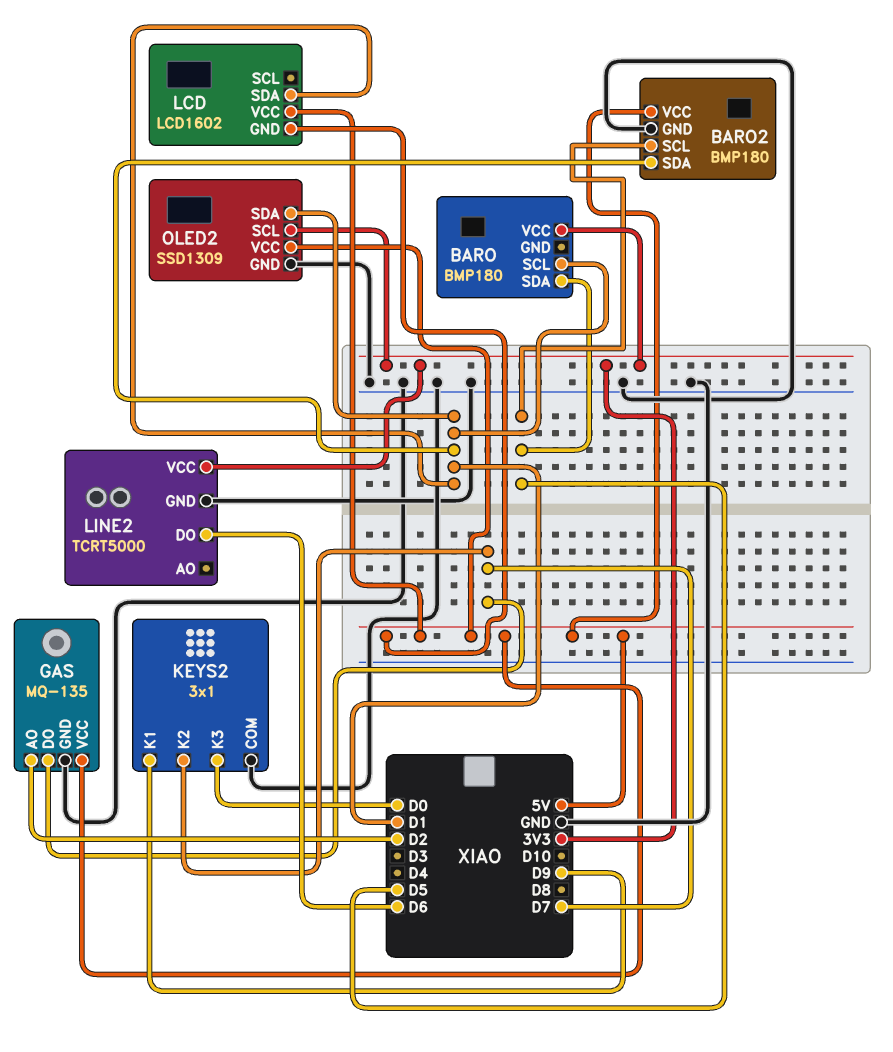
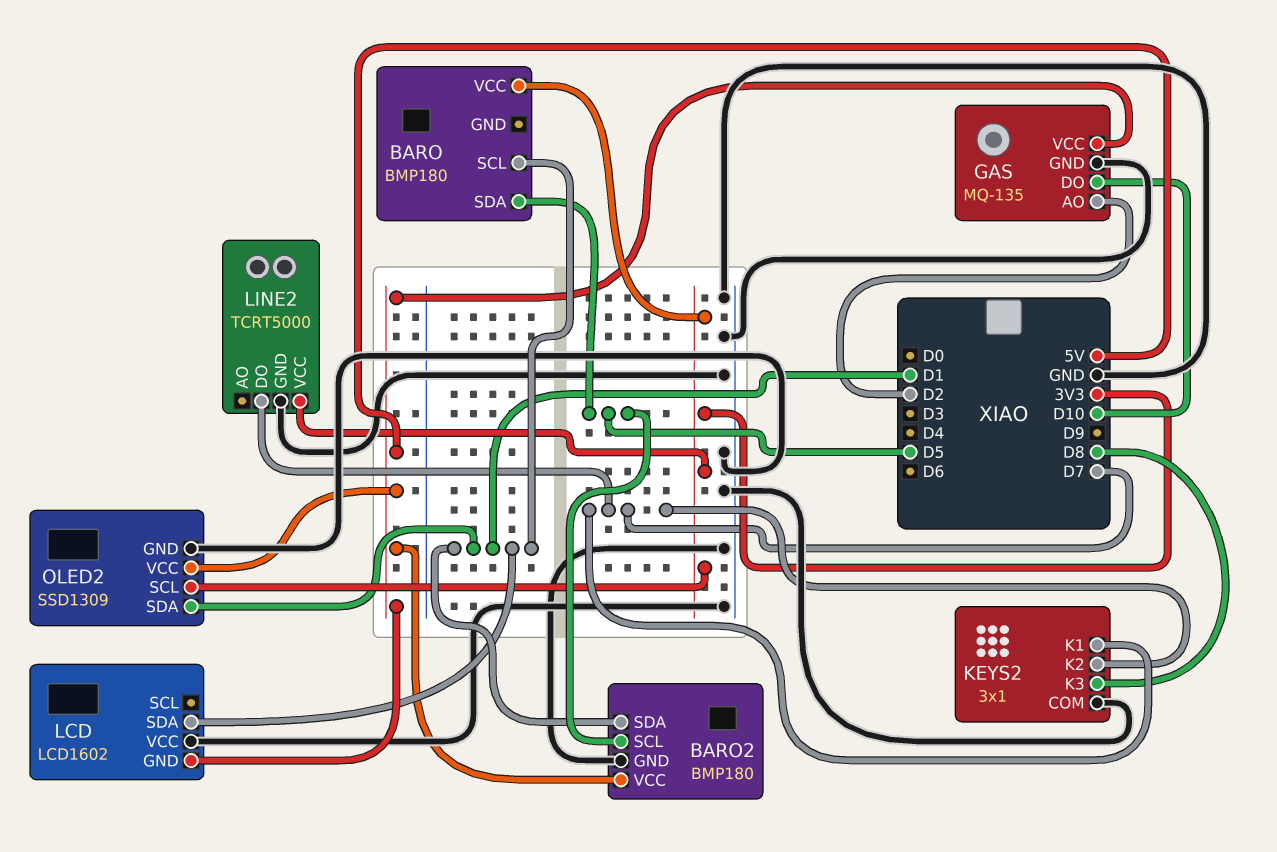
GAS pin DO: D7 -> D10
KEYS2 pin K1: D9 -> D7
KEYS2 pin K3: D0 -> D8
LCD pin VCC: 5V -> GND
LINE2 pin DO: D6 -> D7

